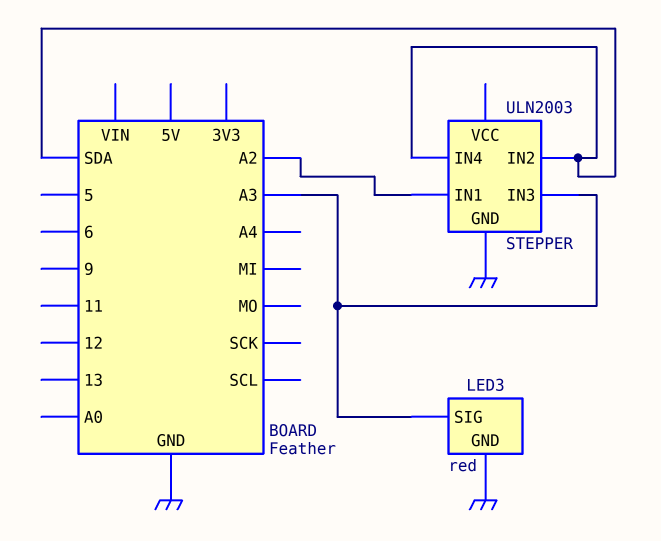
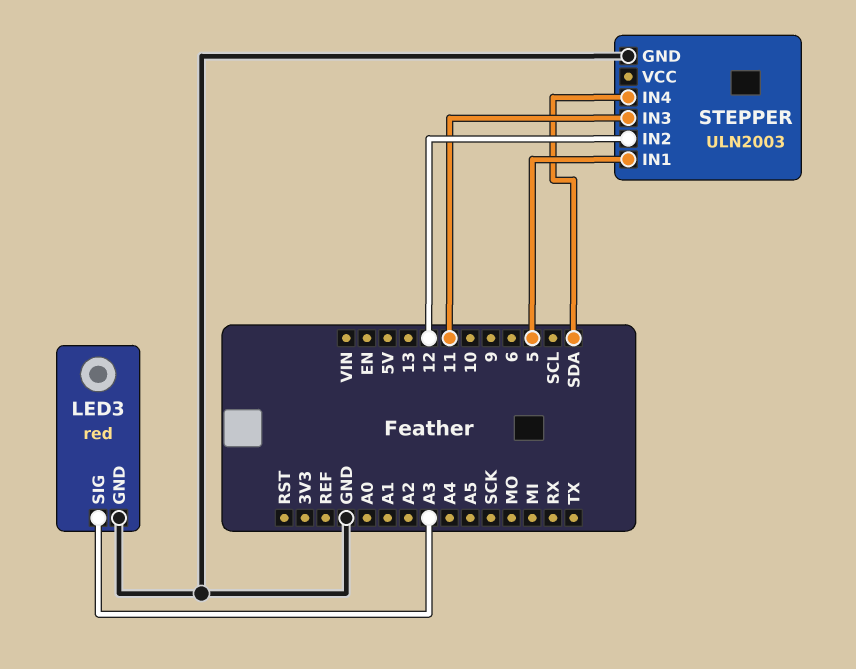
STEPPER pin IN1: A2 -> 5
STEPPER pin IN2: SDA -> 12
STEPPER pin IN3: A3 -> 11

